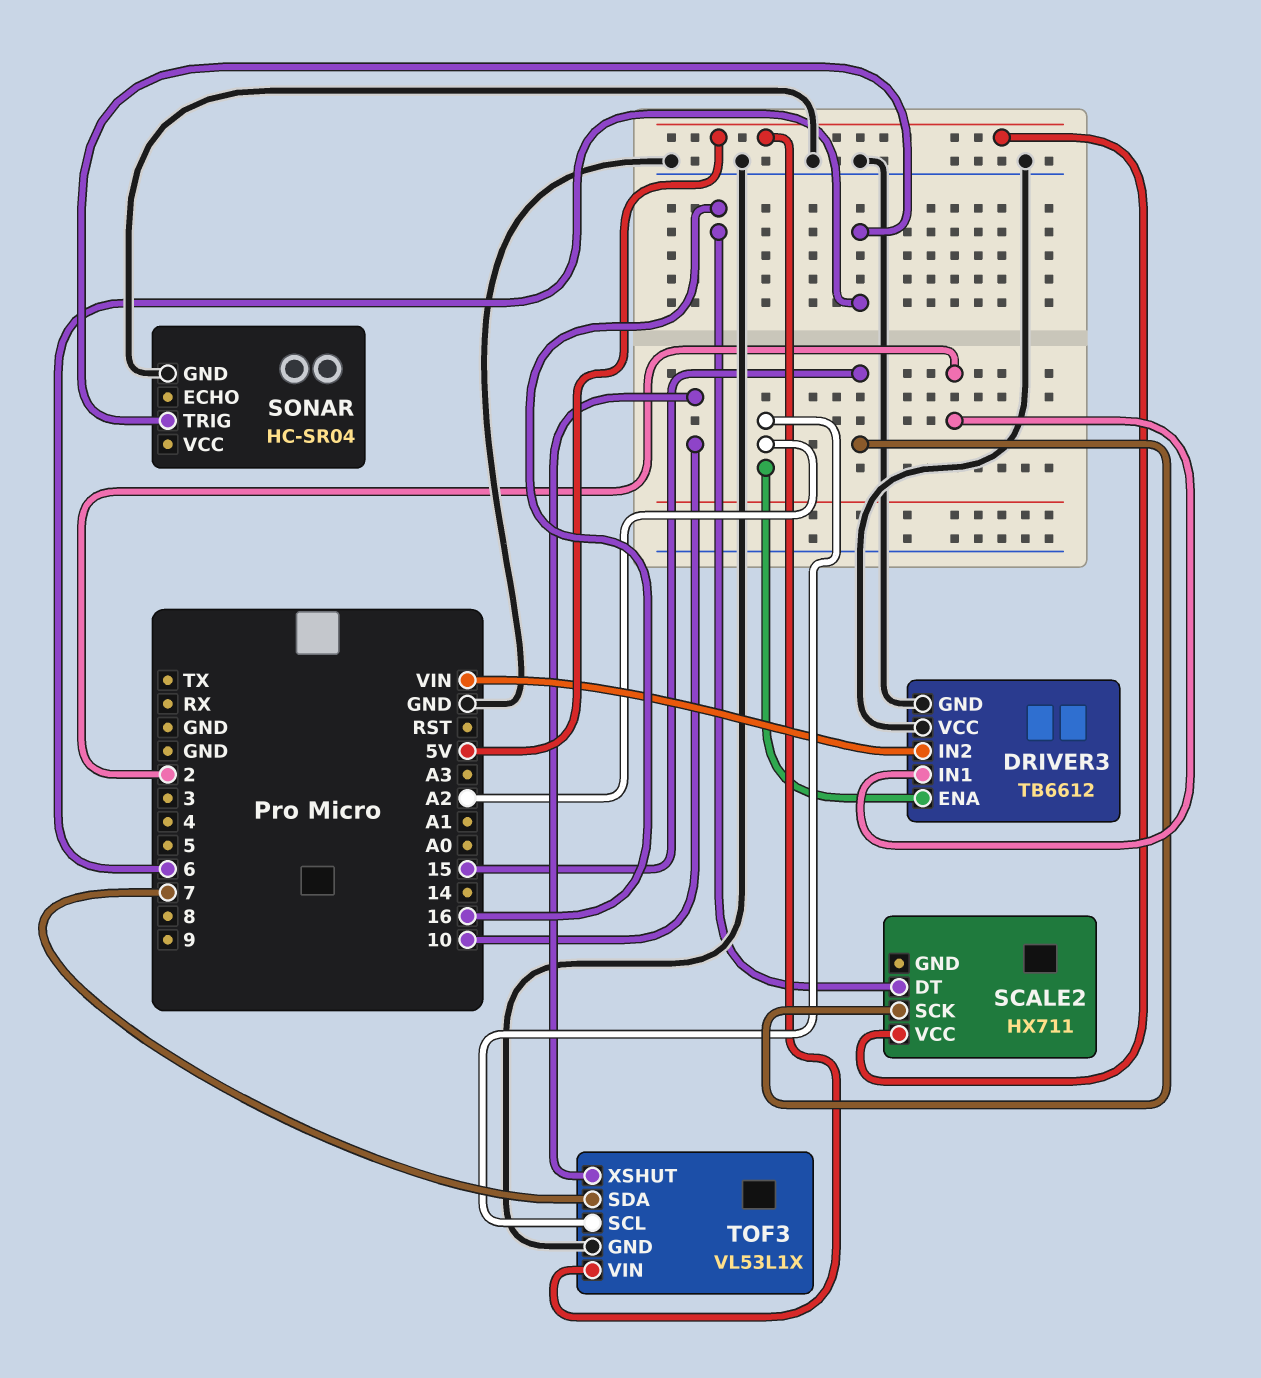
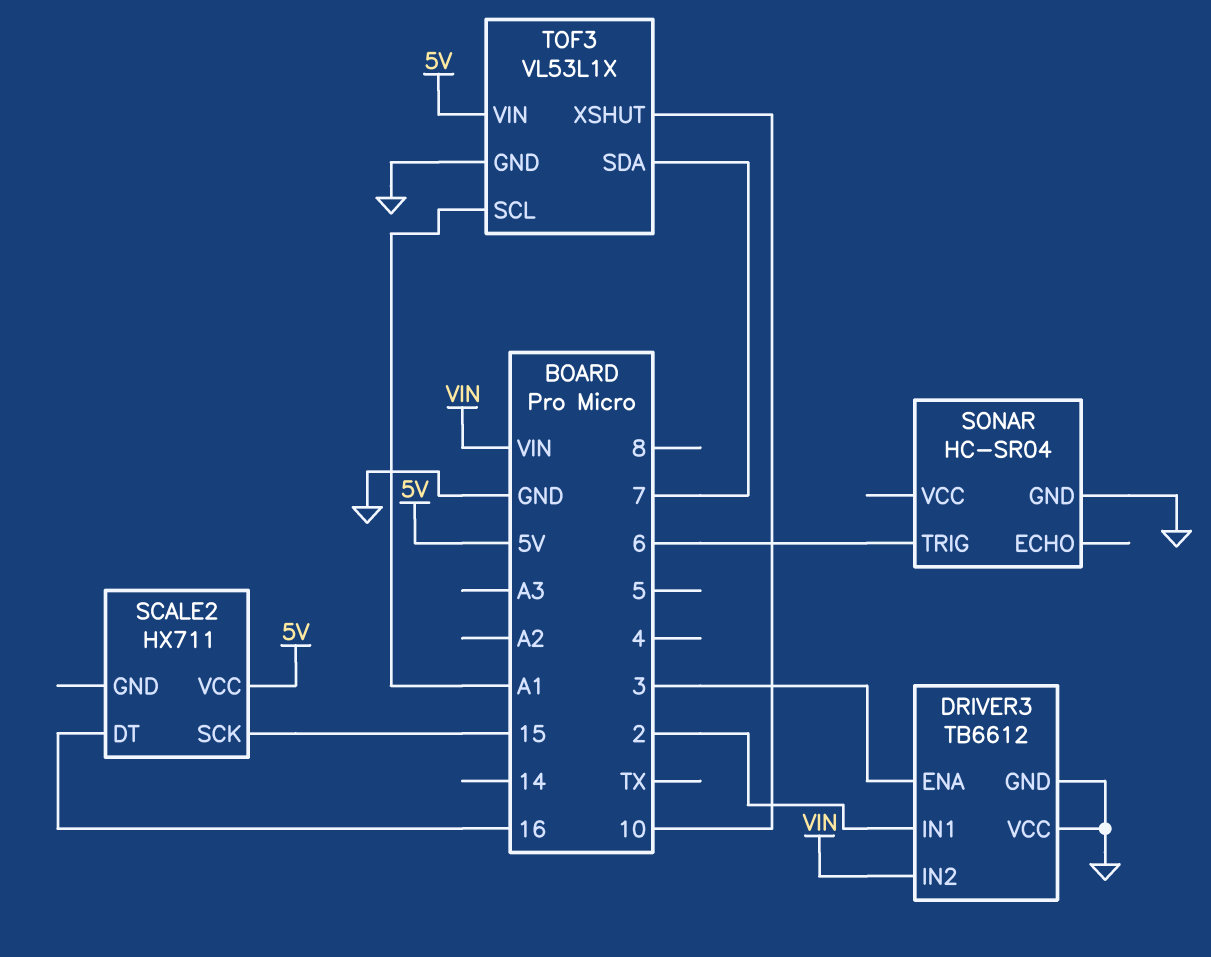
DRIVER3 pin ENA: A2 -> 3
TOF3 pin SCL: A2 -> A1

